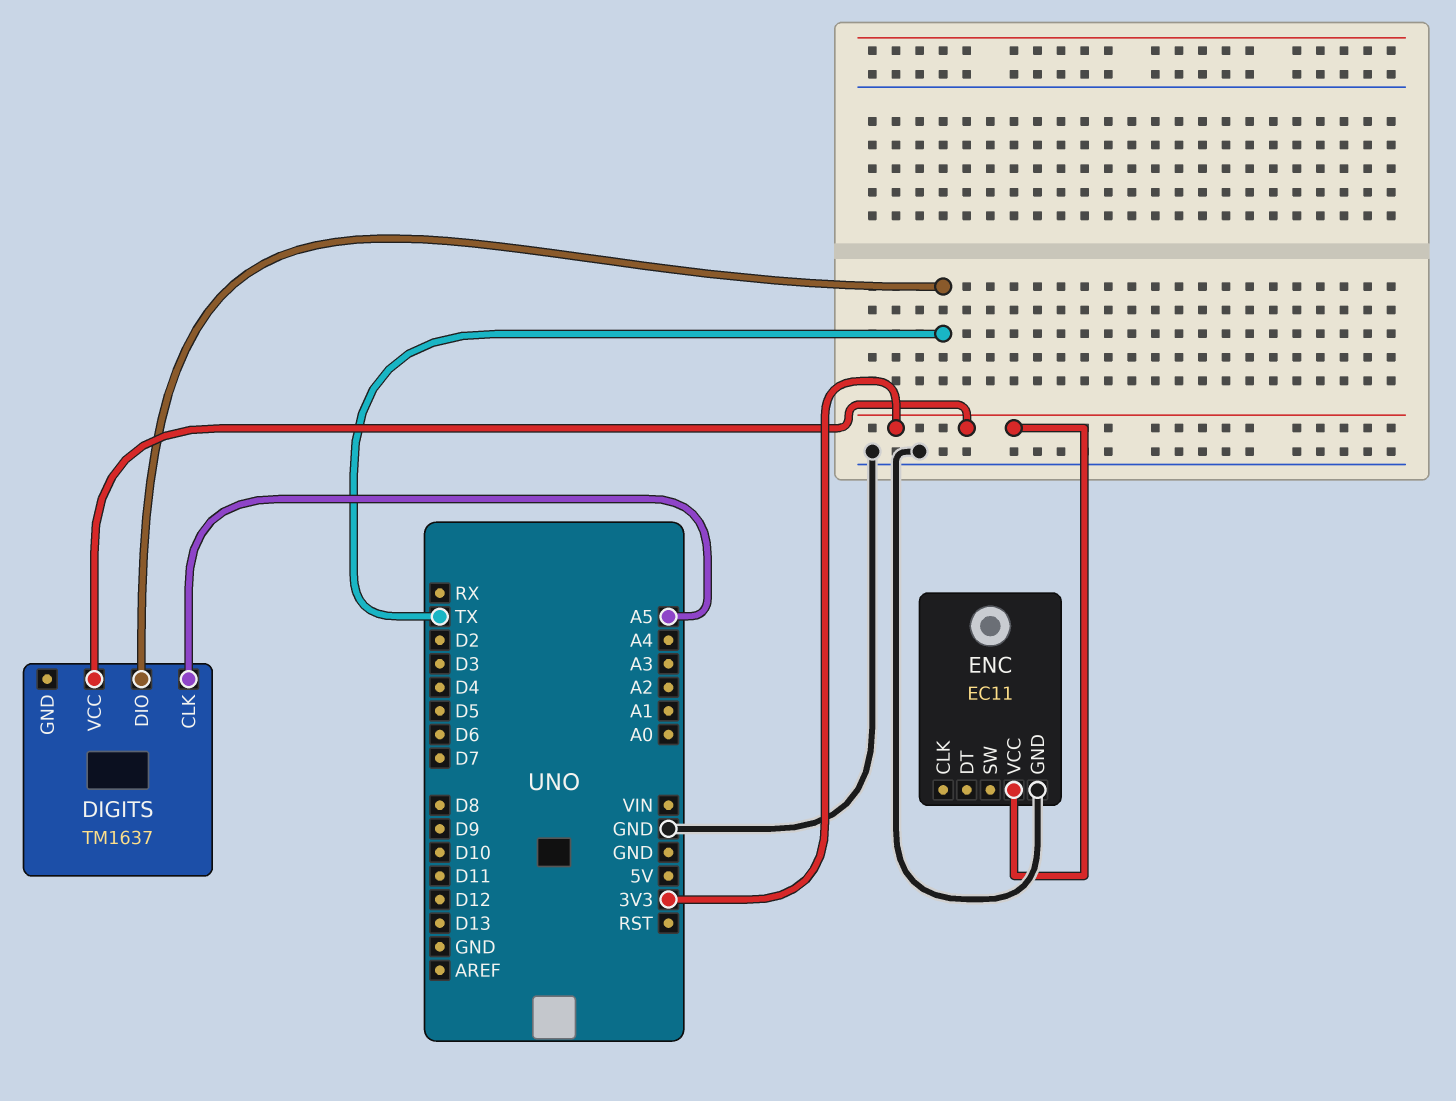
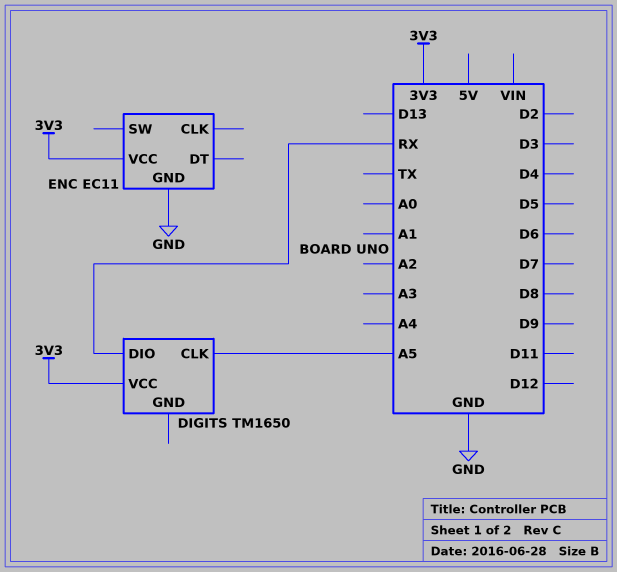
DIGITS: TM1637 -> TM1650
DIGITS pin DIO: TX -> RX

